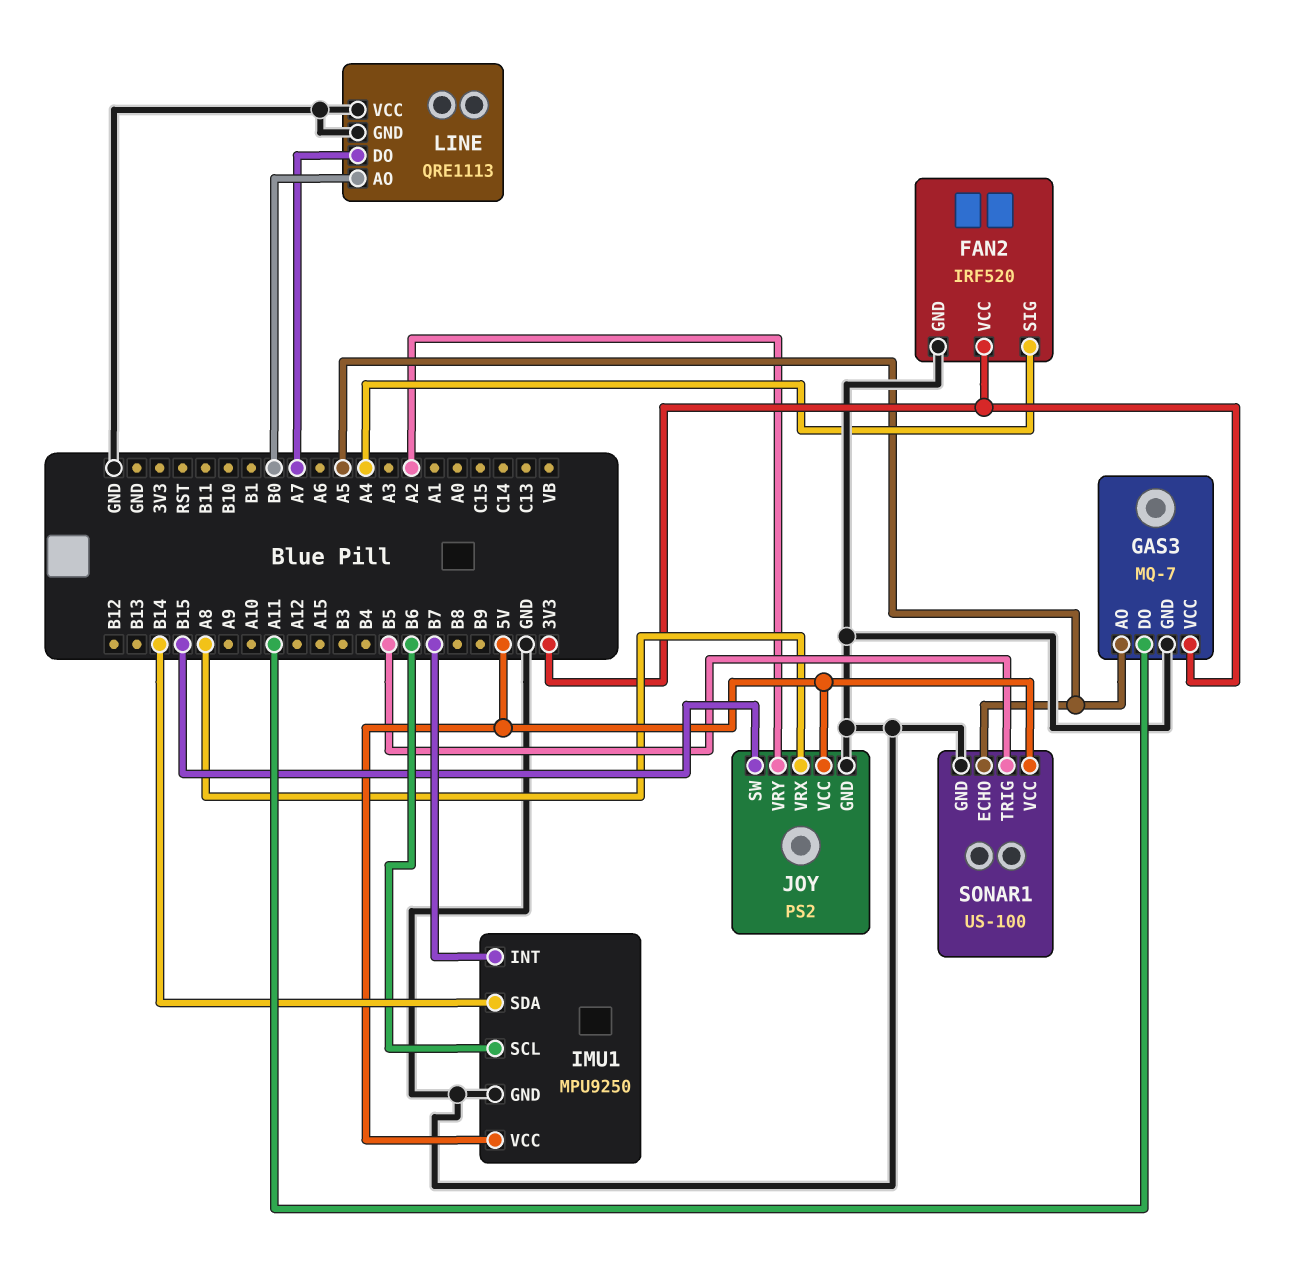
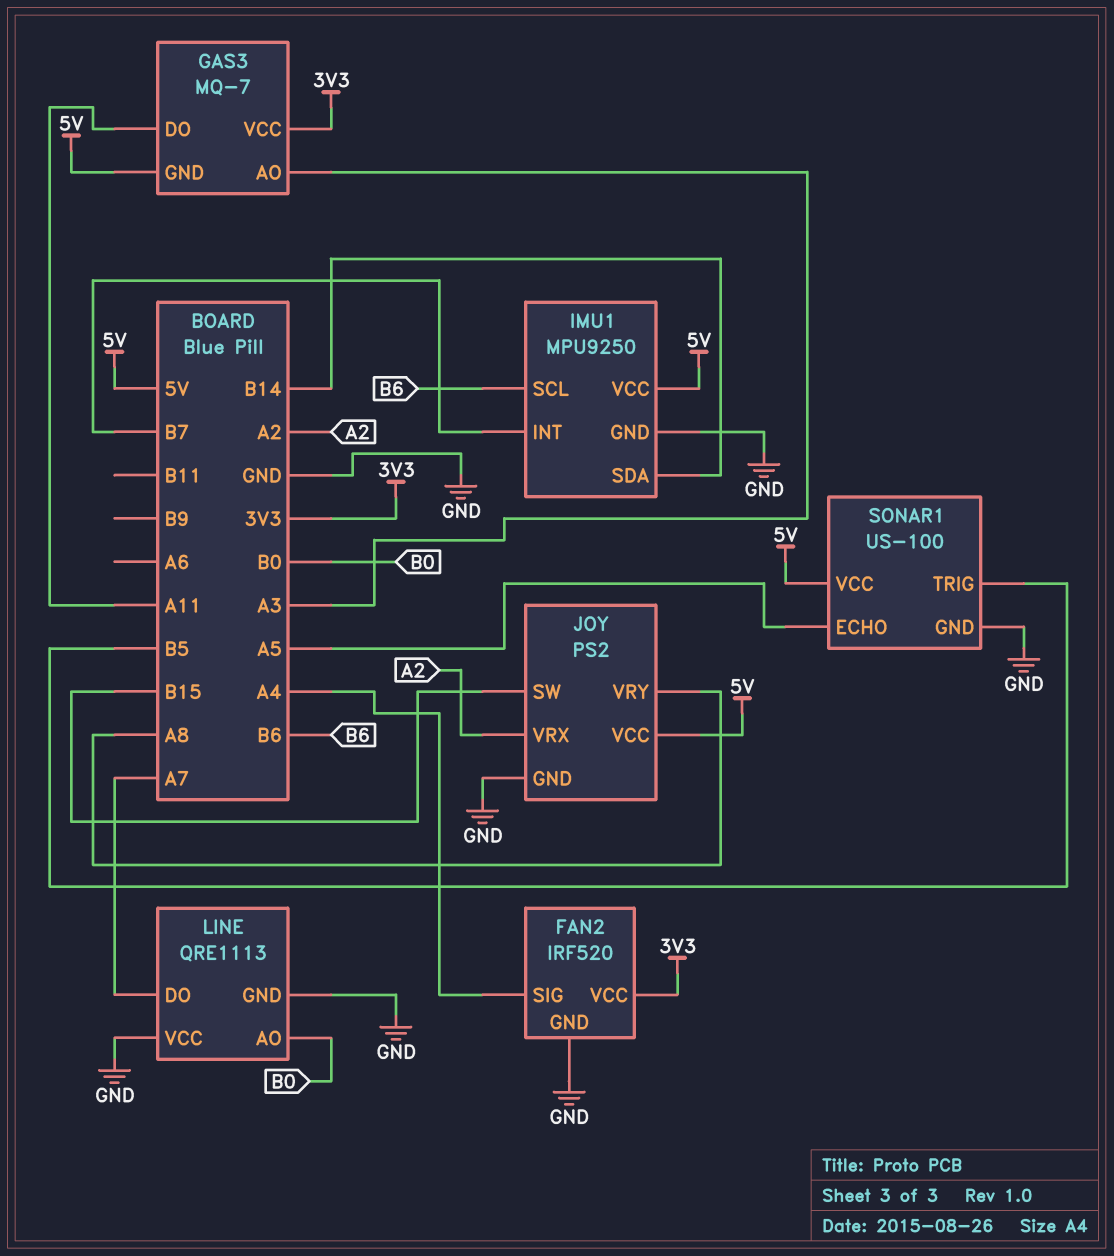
GAS3 pin AO: A5 -> A3
GAS3 pin GND: GND -> 5V
JOY pin VRX: A8 -> A2
JOY pin VRY: A2 -> A8

